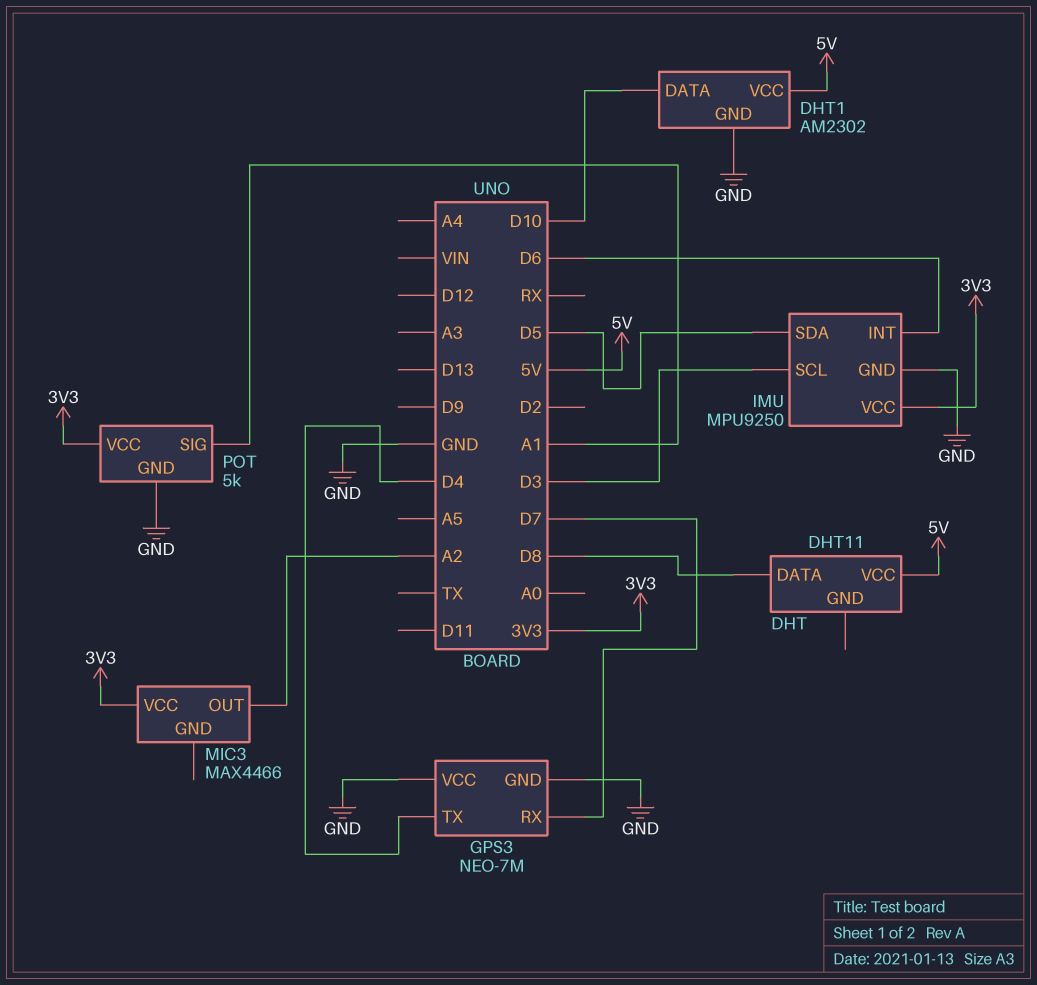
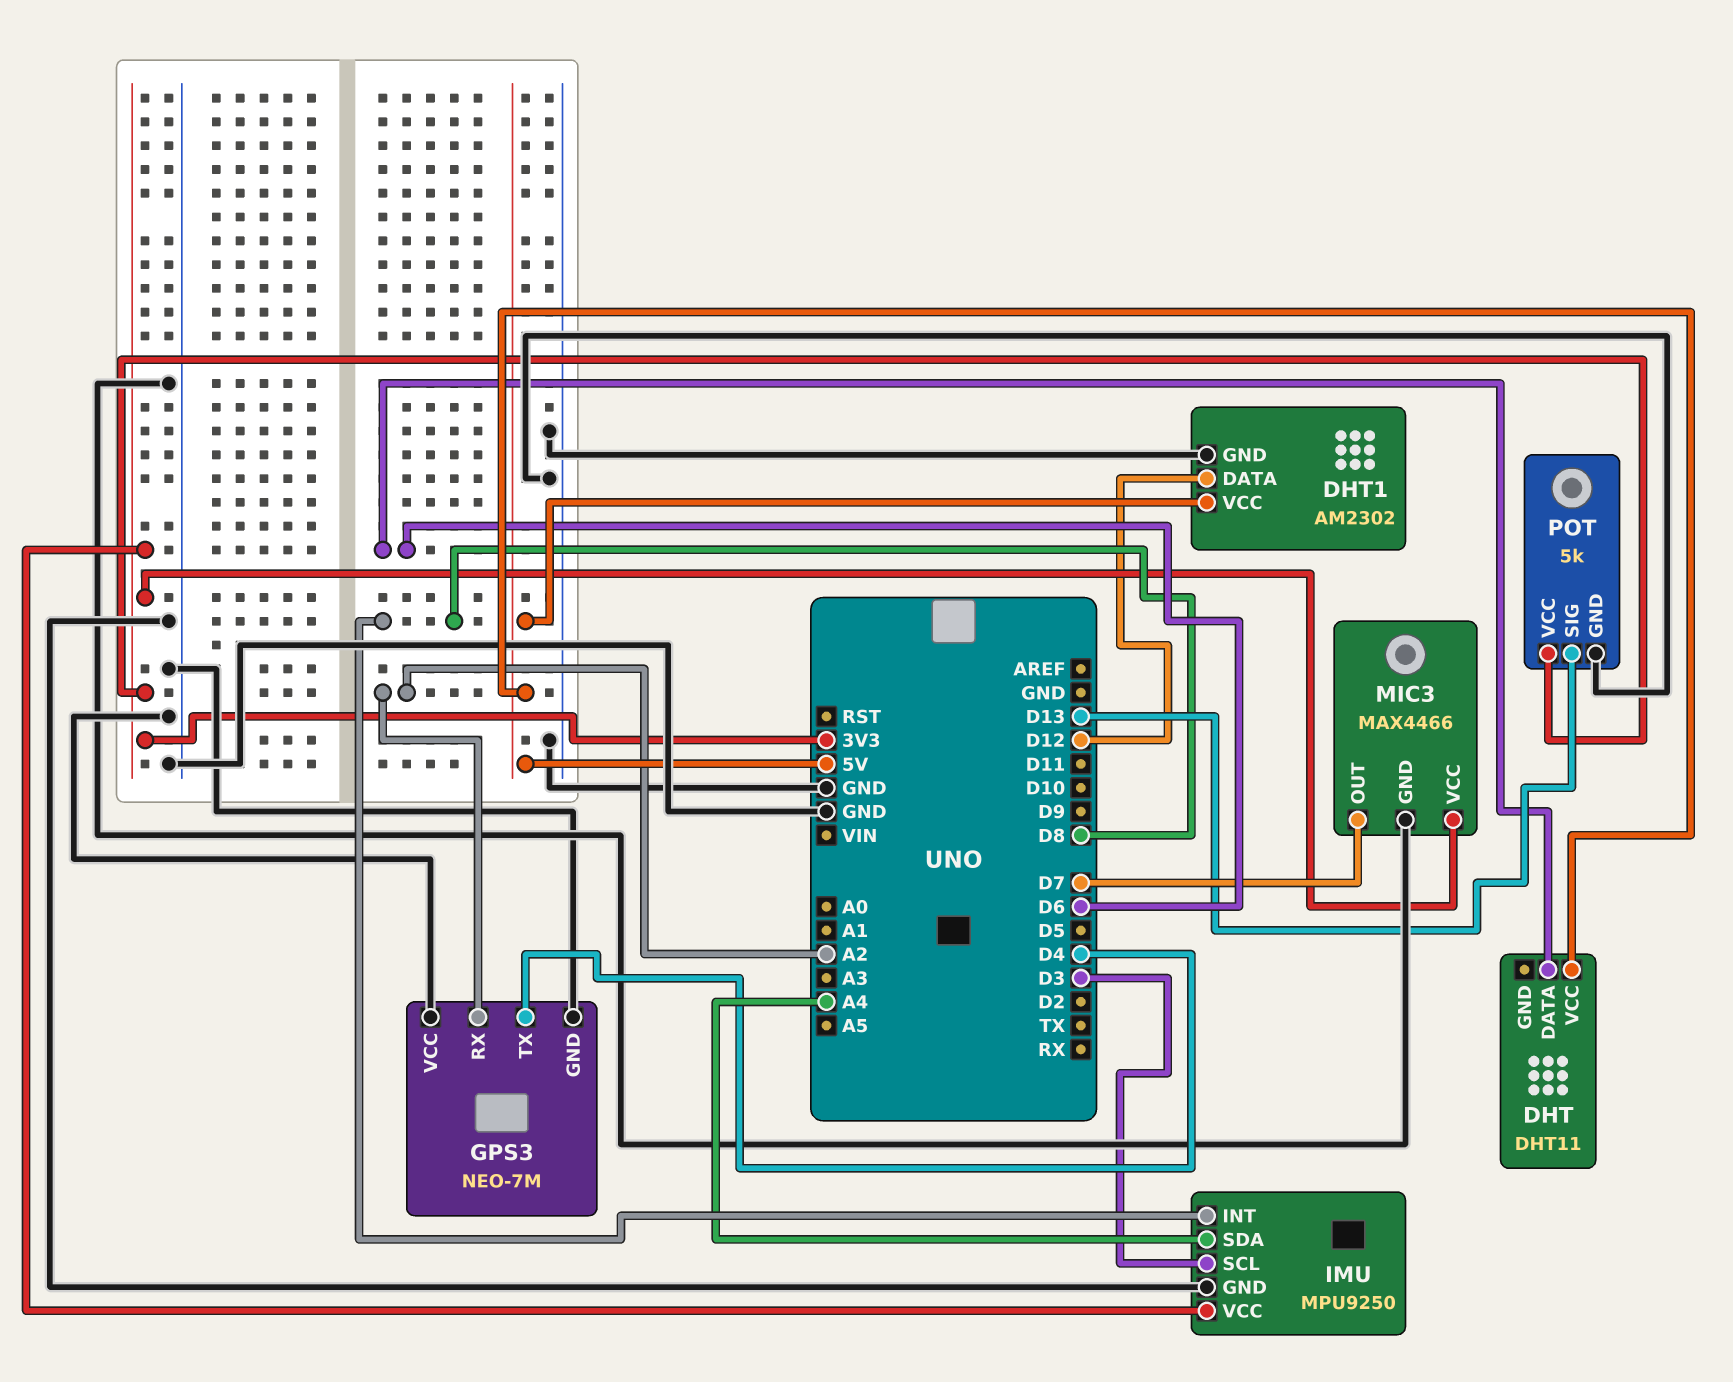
DHT pin DATA: D8 -> D6
DHT1 pin DATA: D10 -> D12
GPS3 pin RX: D7 -> A2
IMU pin INT: D6 -> D8
IMU pin SDA: D5 -> A4
MIC3 pin GND: none -> GND
MIC3 pin OUT: A2 -> D7
POT pin SIG: A1 -> D13

